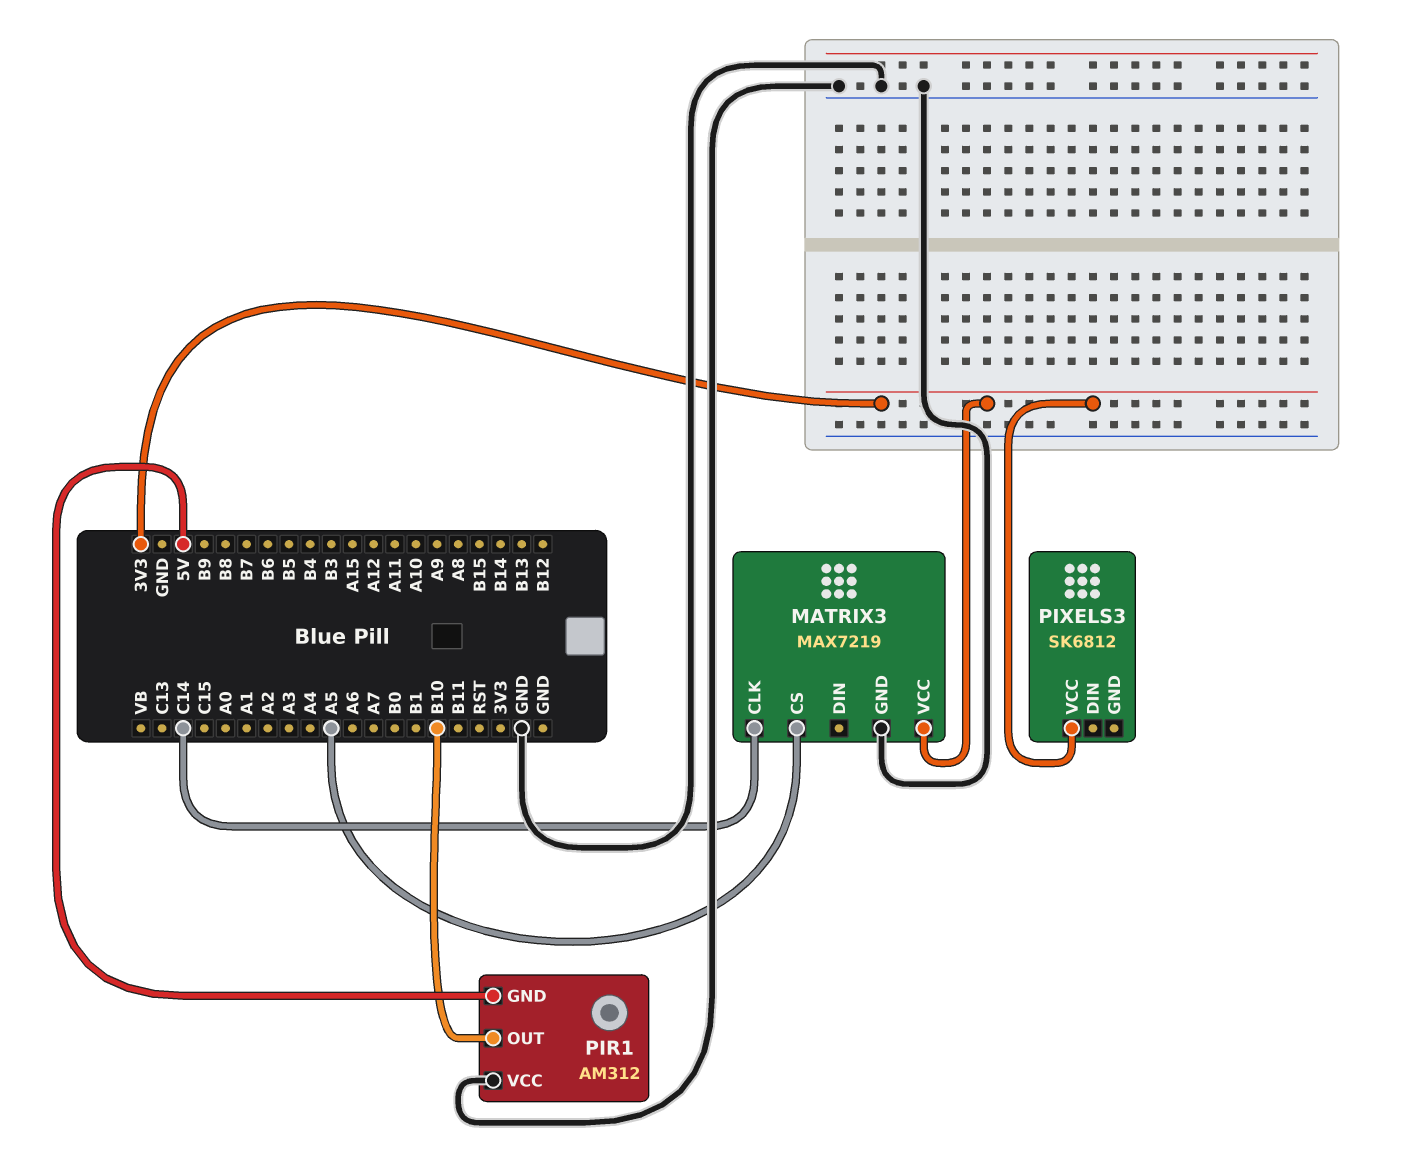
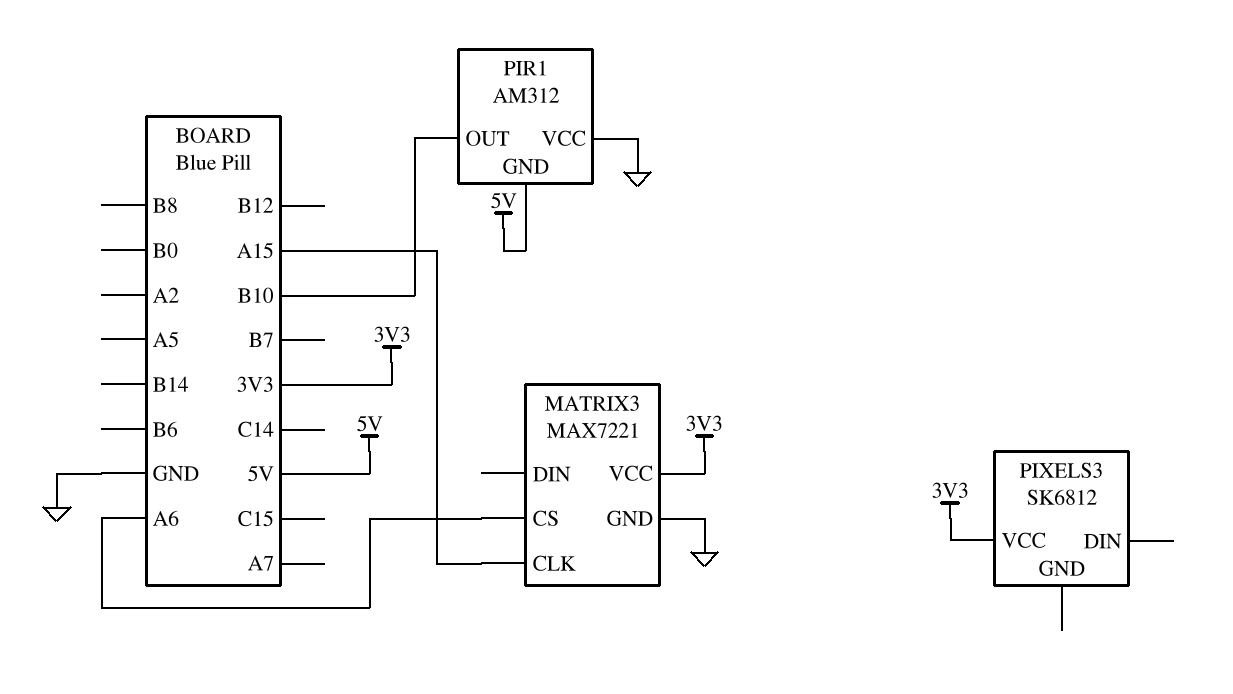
MATRIX3: MAX7219 -> MAX7221
MATRIX3 pin CLK: C14 -> A15
MATRIX3 pin CS: A5 -> A6

